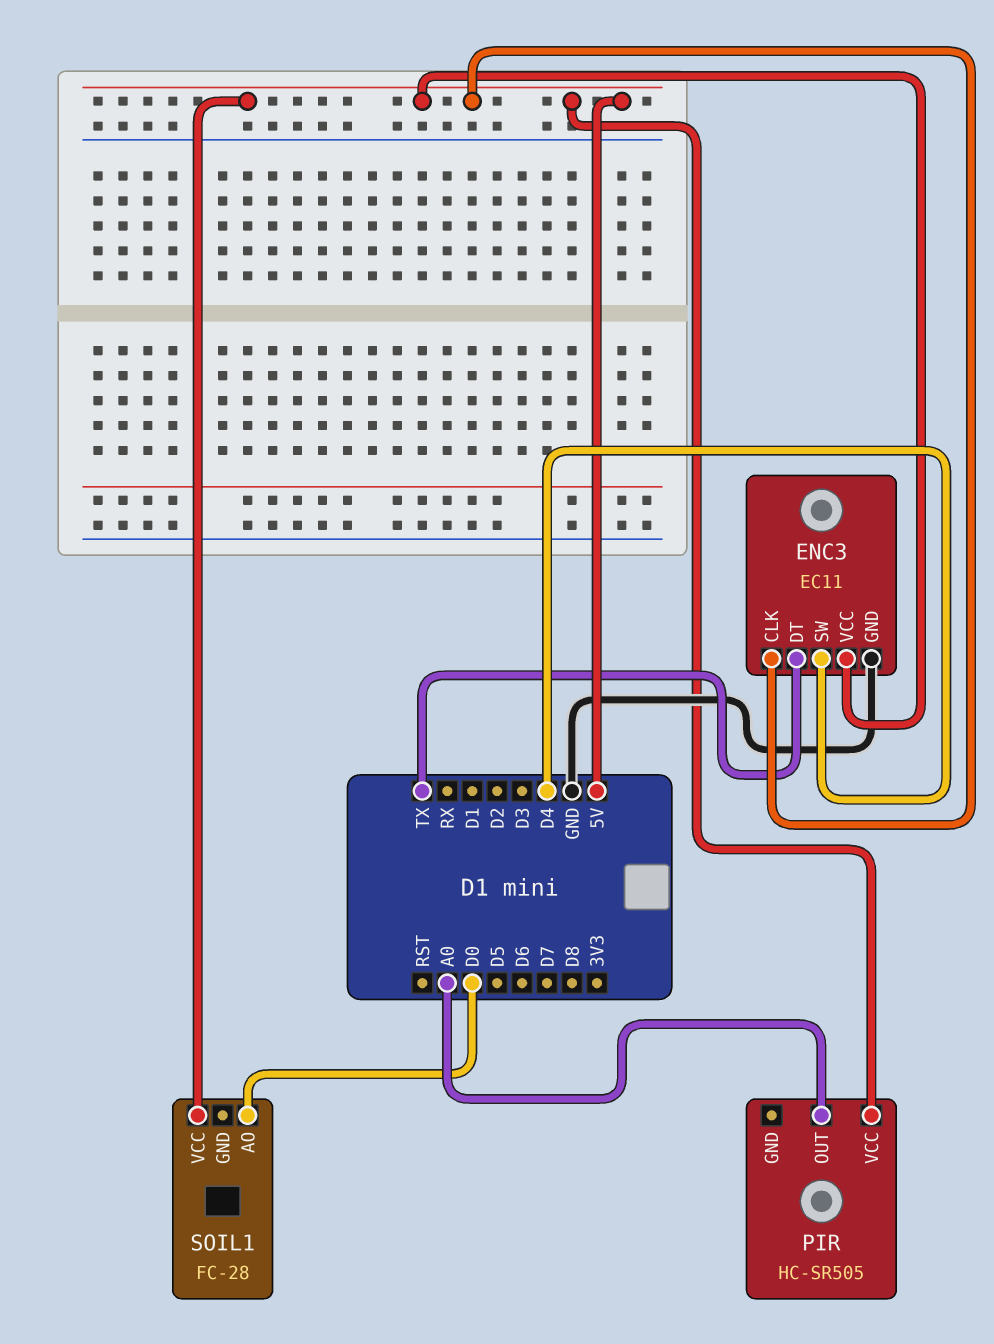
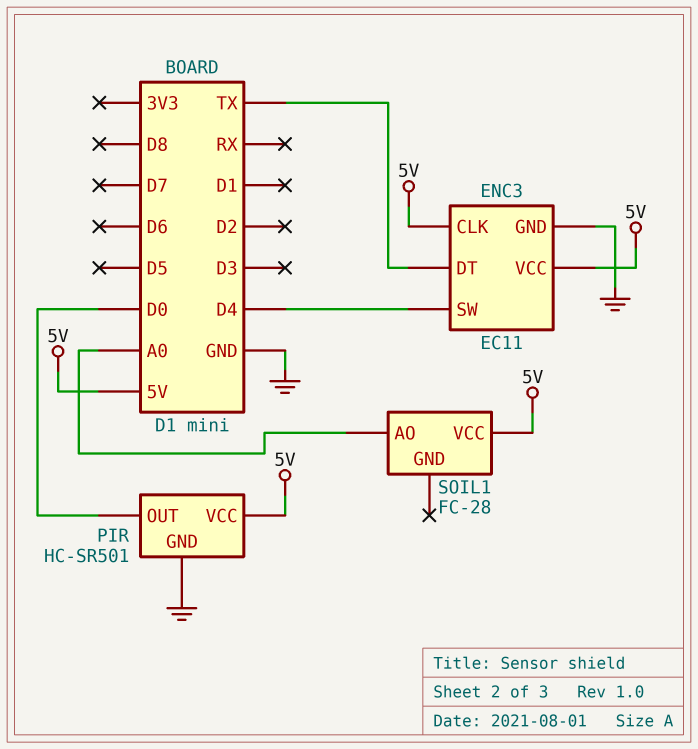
PIR: HC-SR505 -> HC-SR501
PIR pin GND: none -> GND
PIR pin OUT: A0 -> D0
SOIL1 pin AO: D0 -> A0

